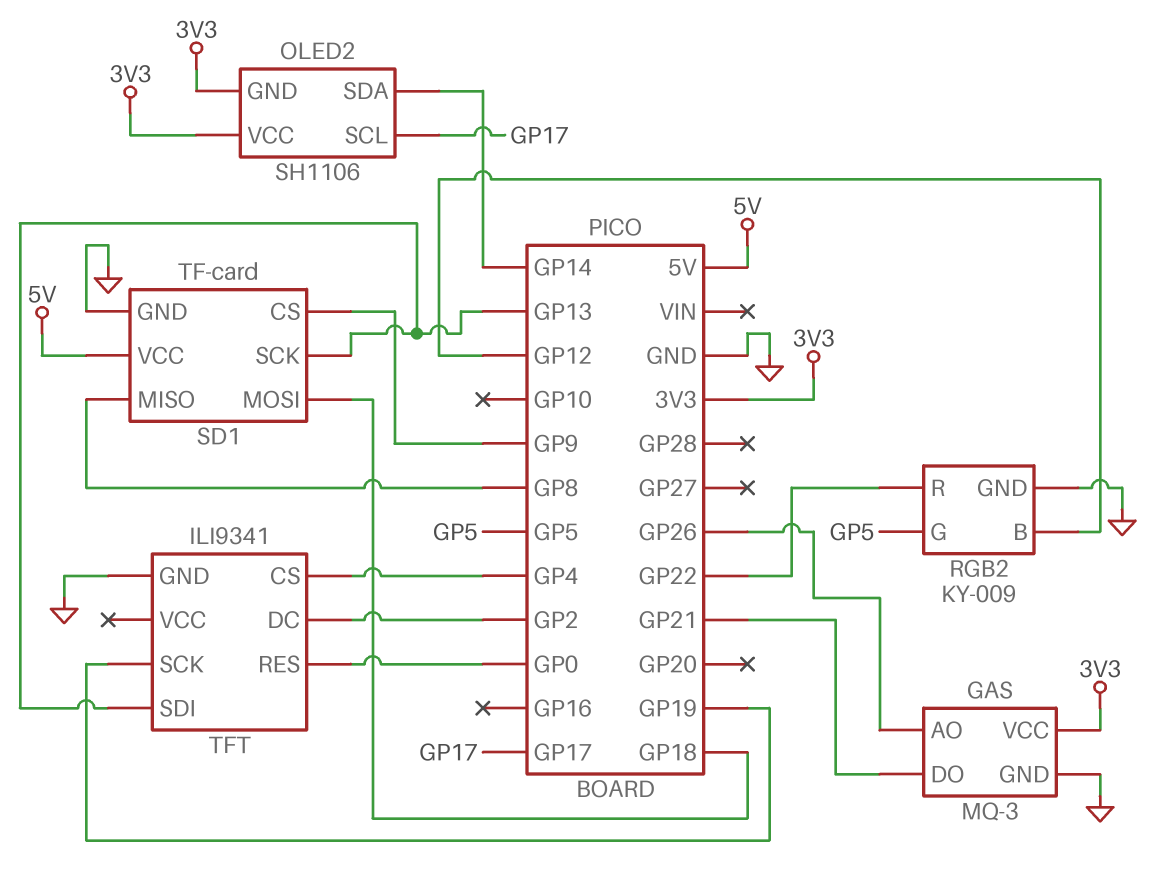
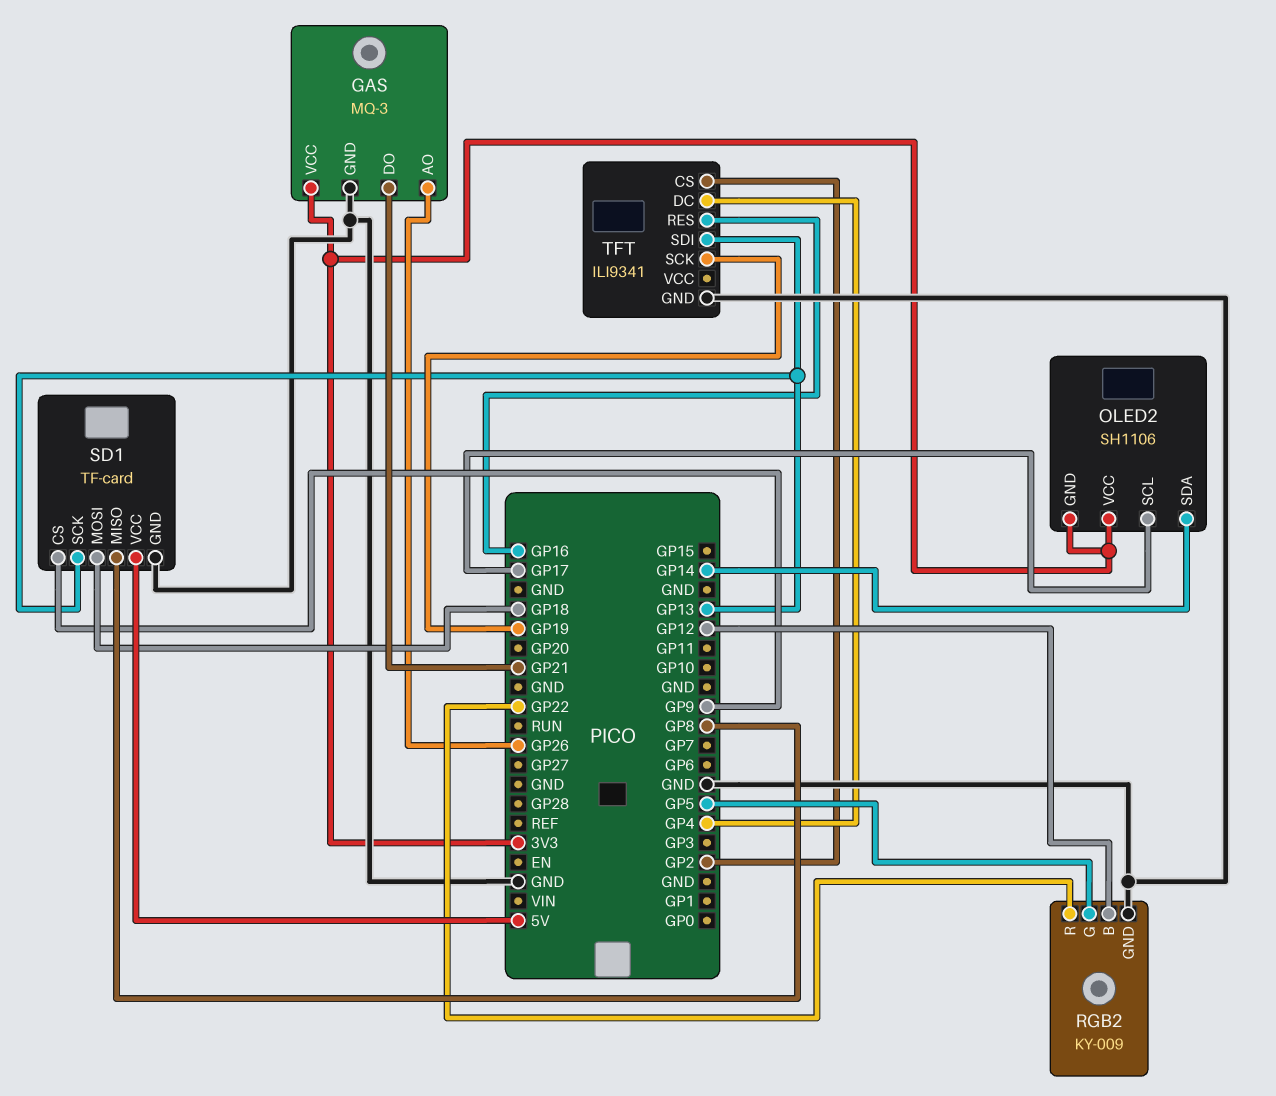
TFT pin CS: GP4 -> GP2
TFT pin DC: GP2 -> GP4
TFT pin RES: GP0 -> GP16

